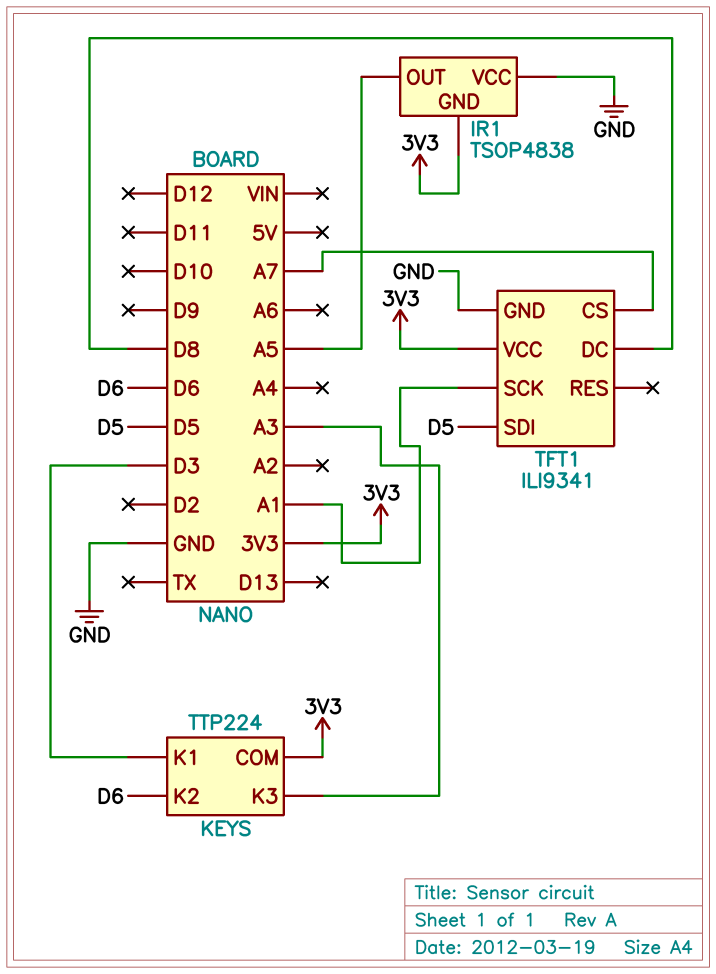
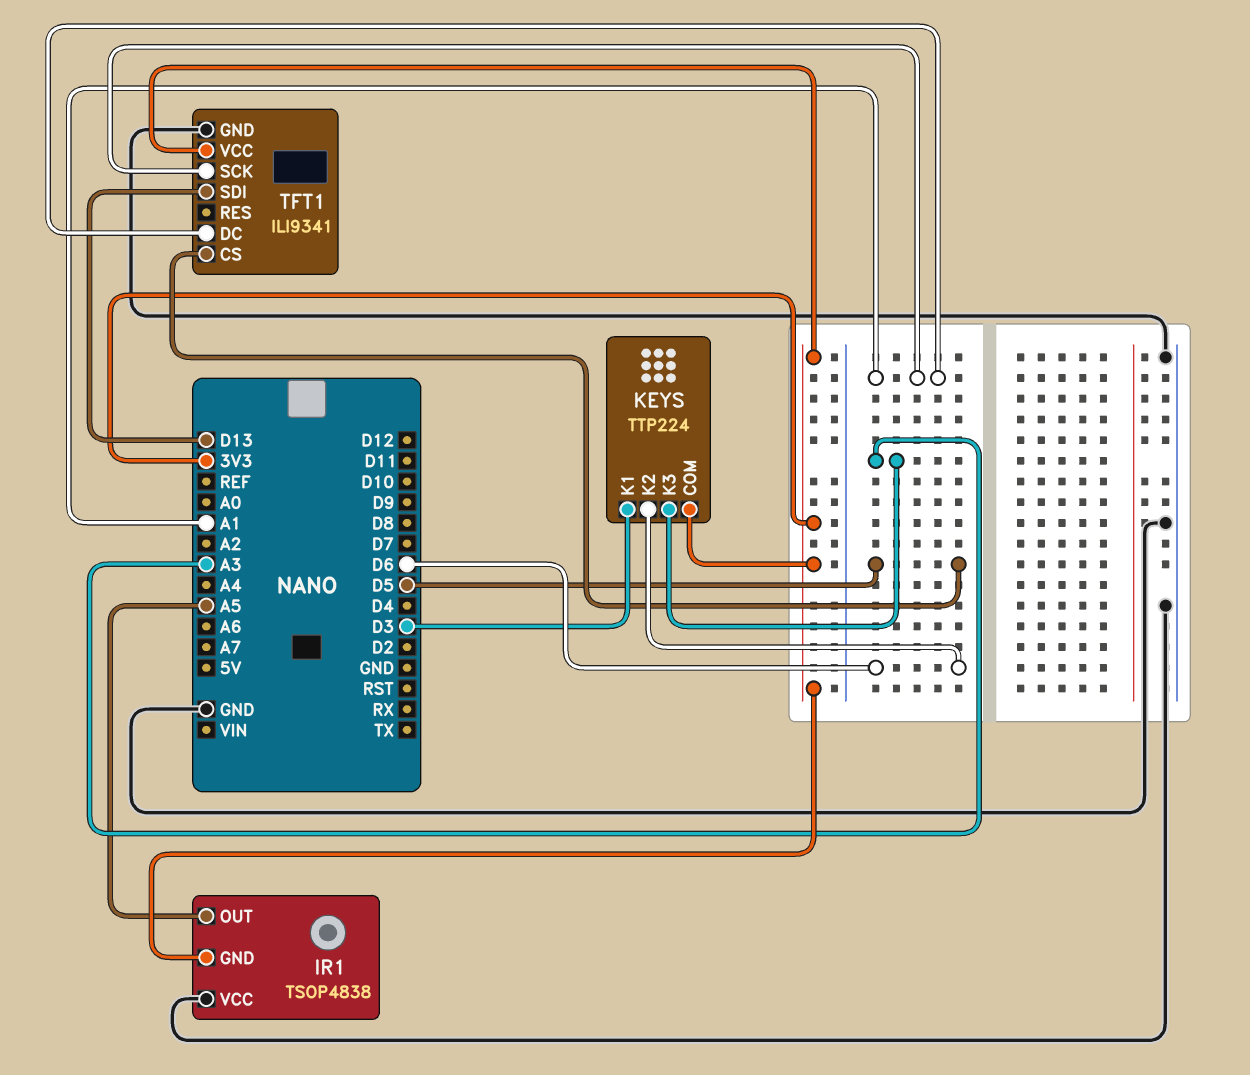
TFT1 pin CS: A7 -> D5
TFT1 pin DC: D8 -> A1
TFT1 pin SDI: D5 -> D13

